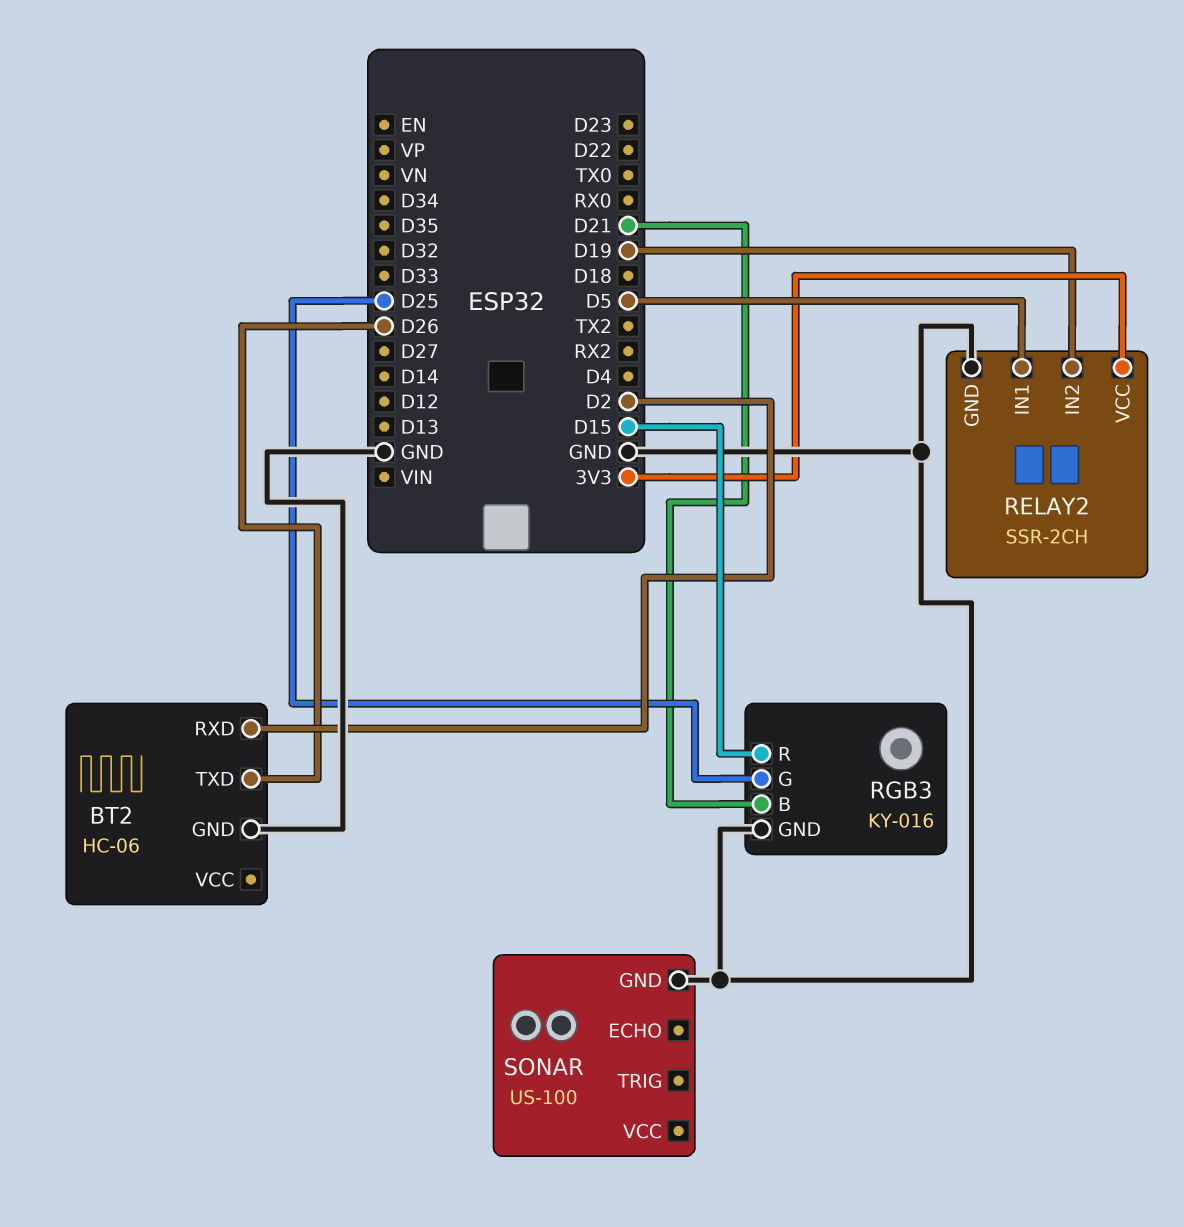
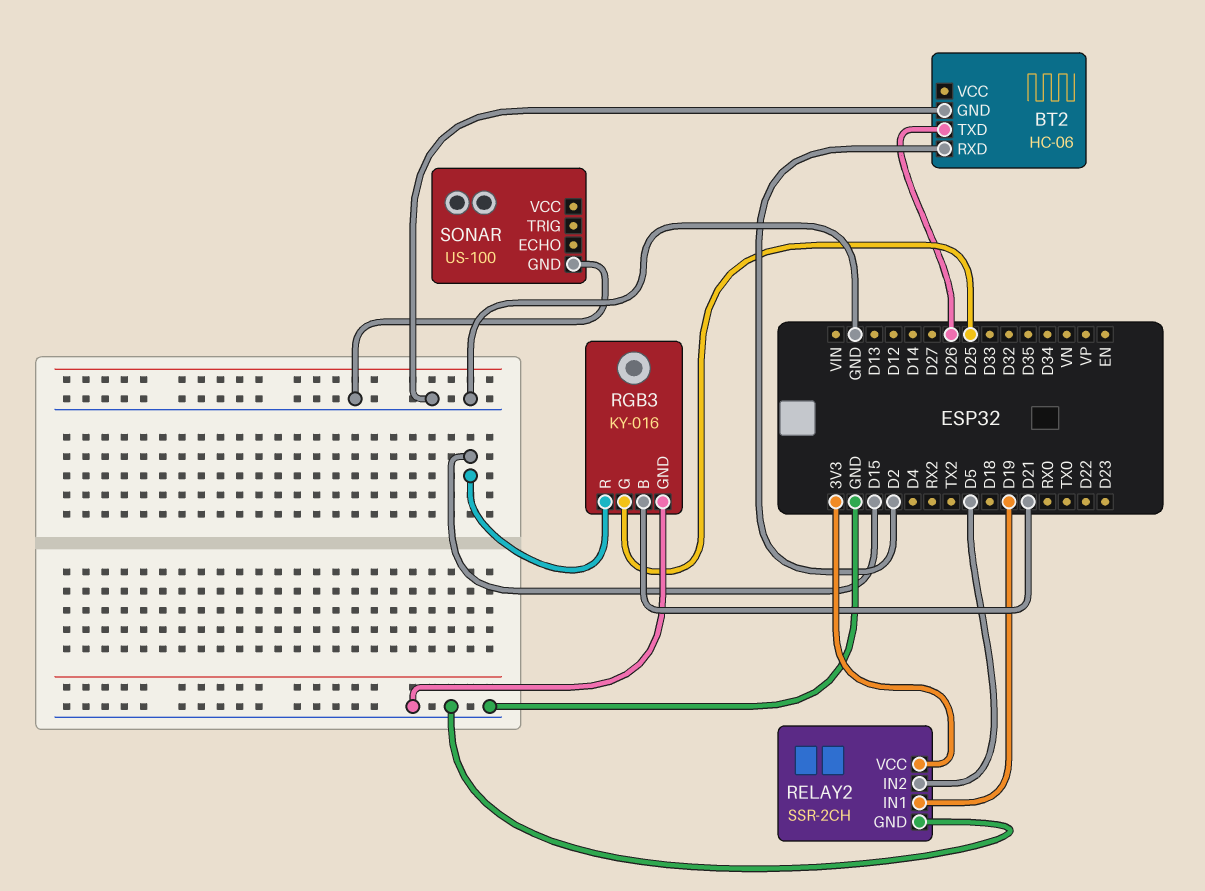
RELAY2 pin IN1: D5 -> D19
RELAY2 pin IN2: D19 -> D5

